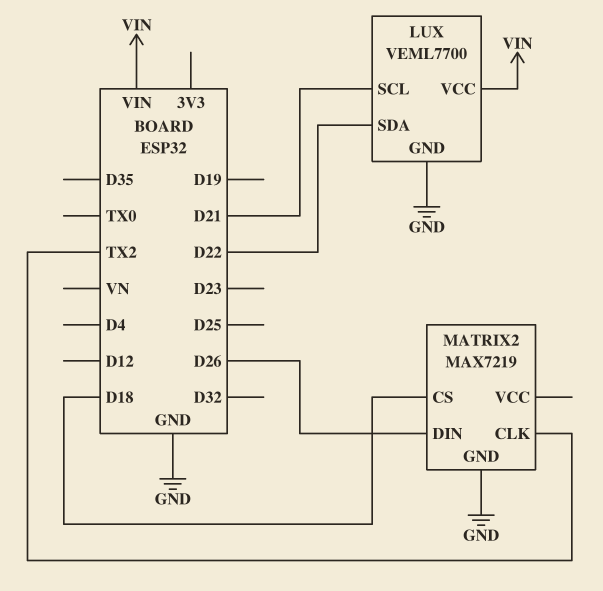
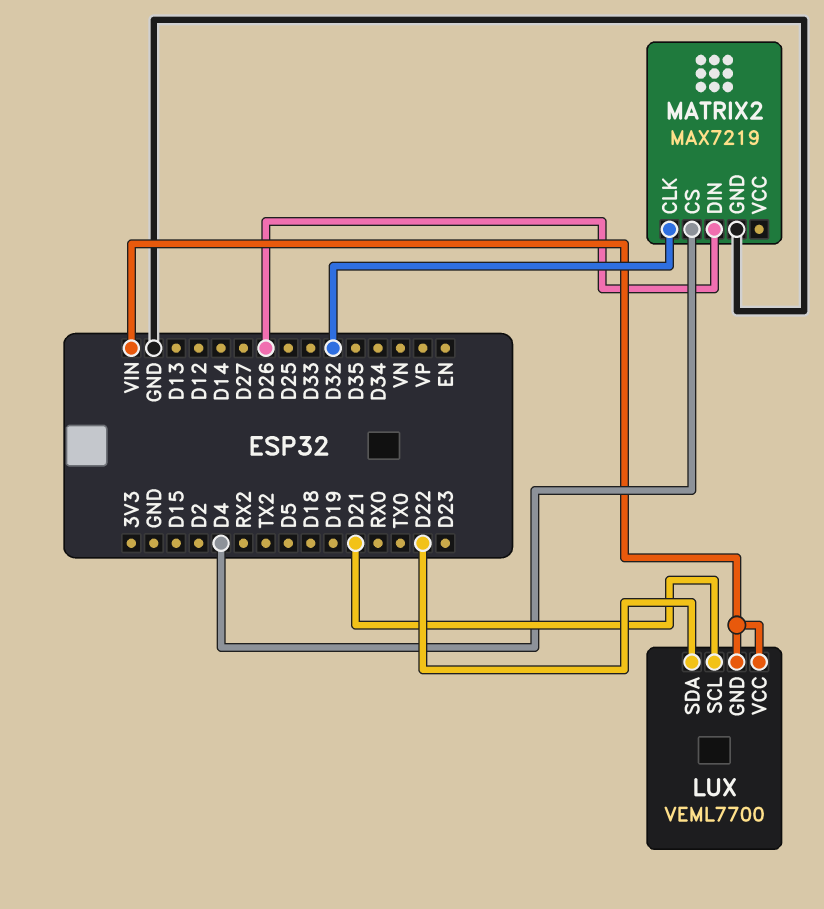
LUX pin GND: GND -> VIN
MATRIX2 pin CLK: TX2 -> D32
MATRIX2 pin CS: D18 -> D4

